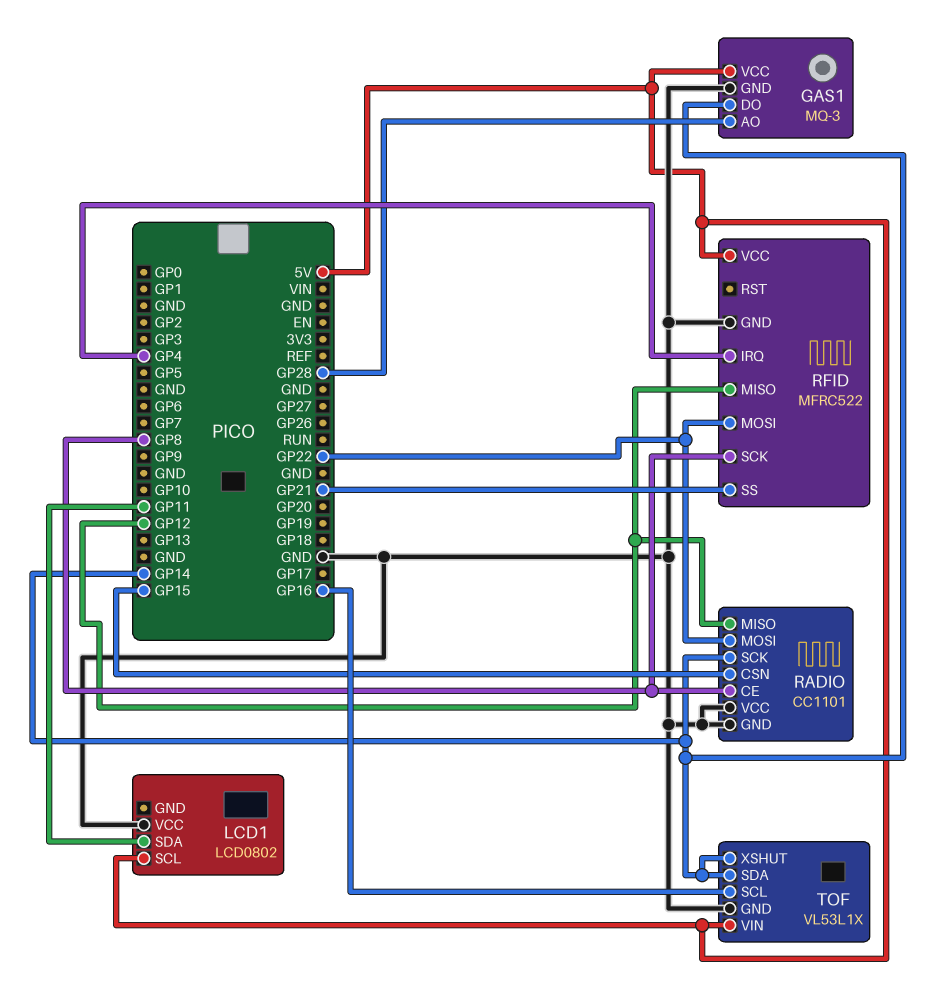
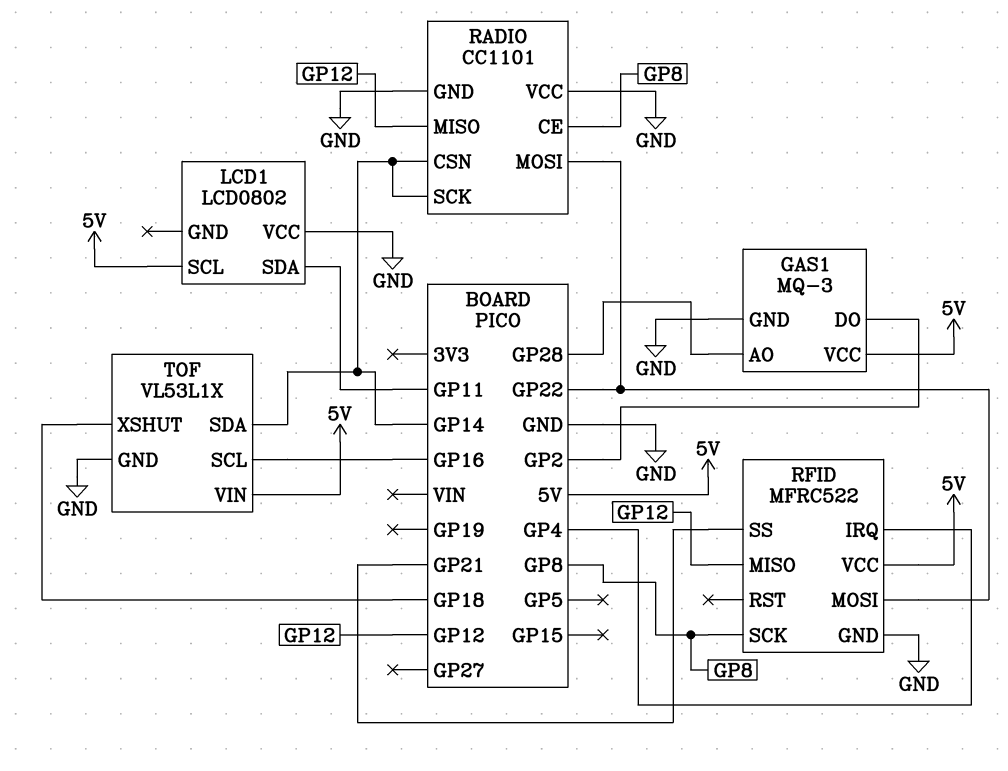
GAS1 pin DO: GP14 -> GP2
RADIO pin CSN: GP15 -> GP14
TOF pin XSHUT: GP14 -> GP18

